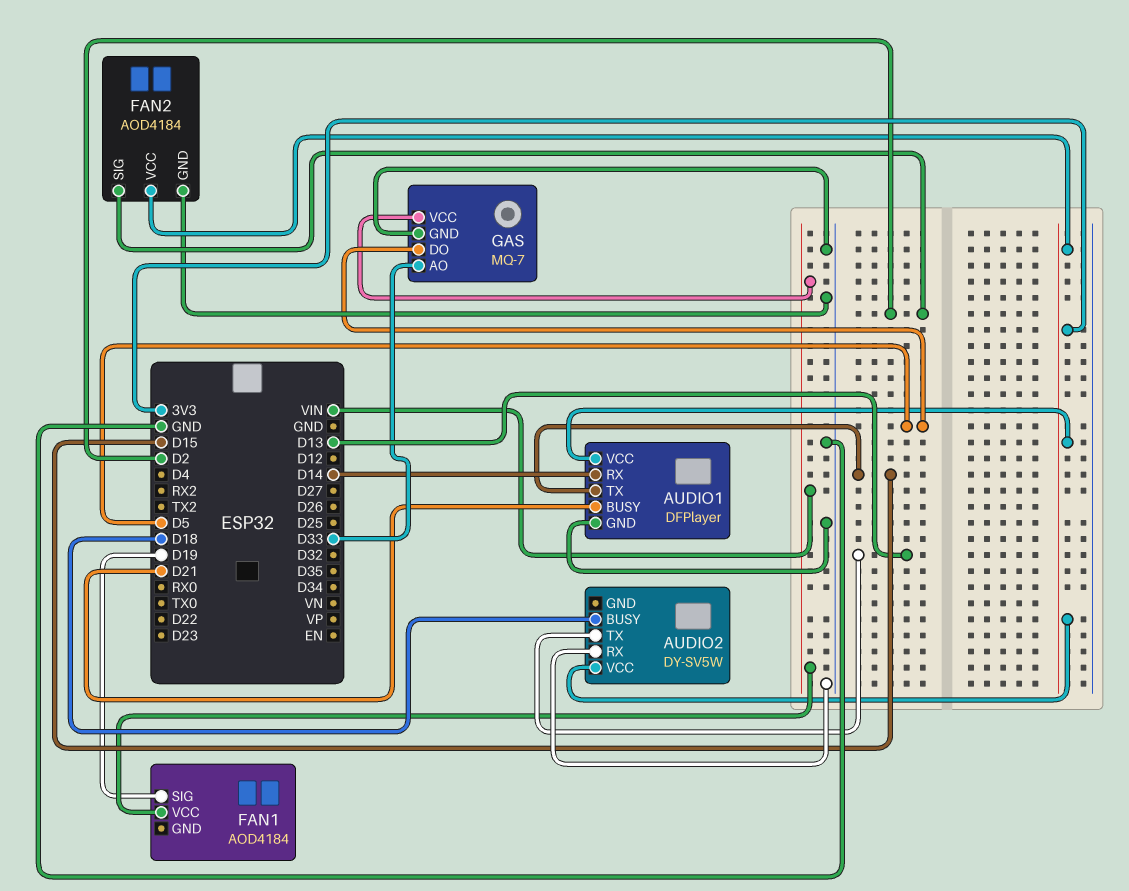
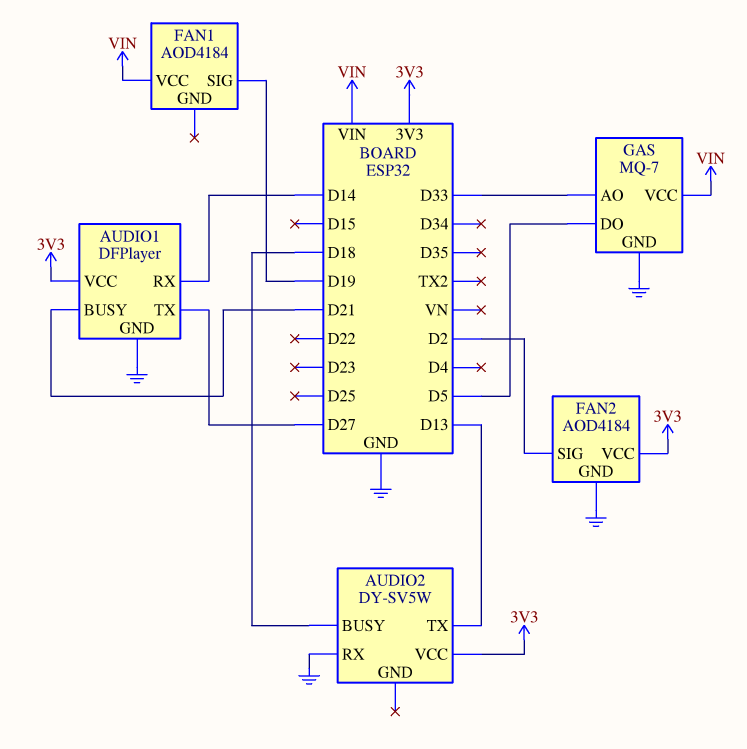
AUDIO1 pin TX: D15 -> D27

